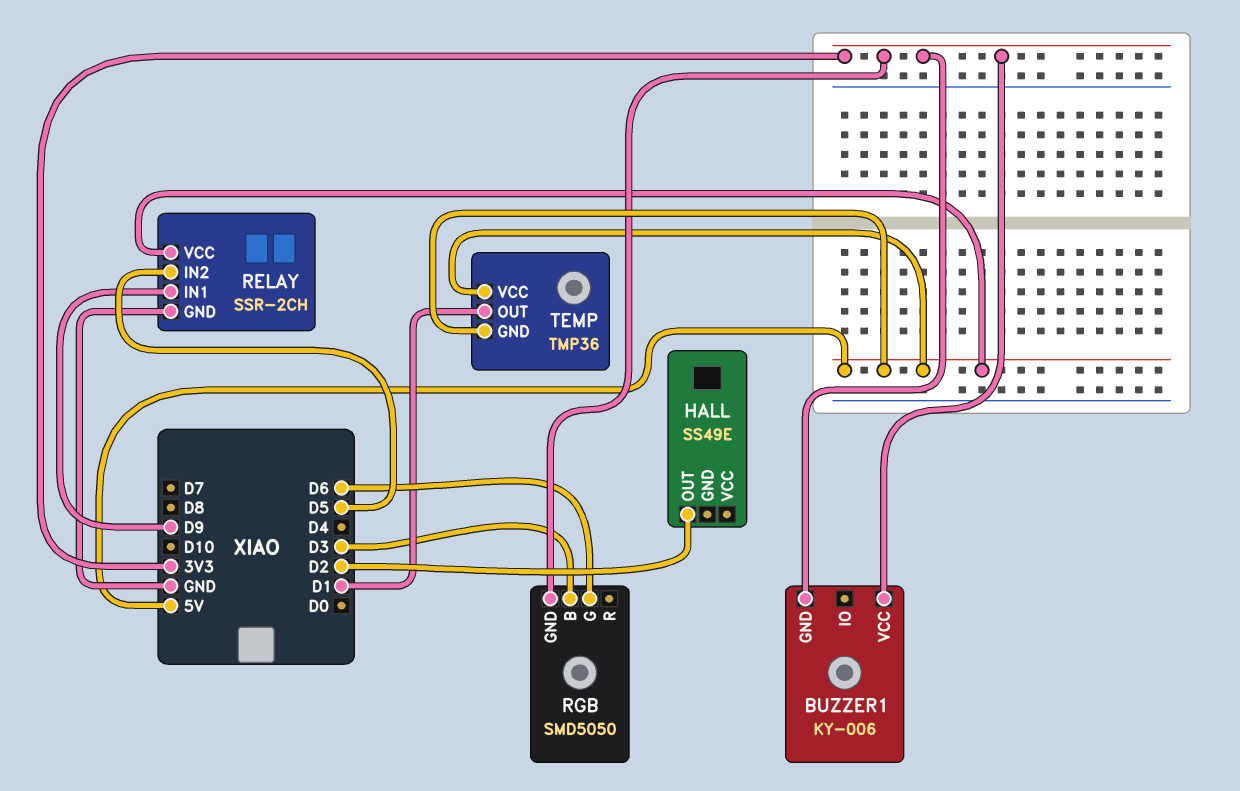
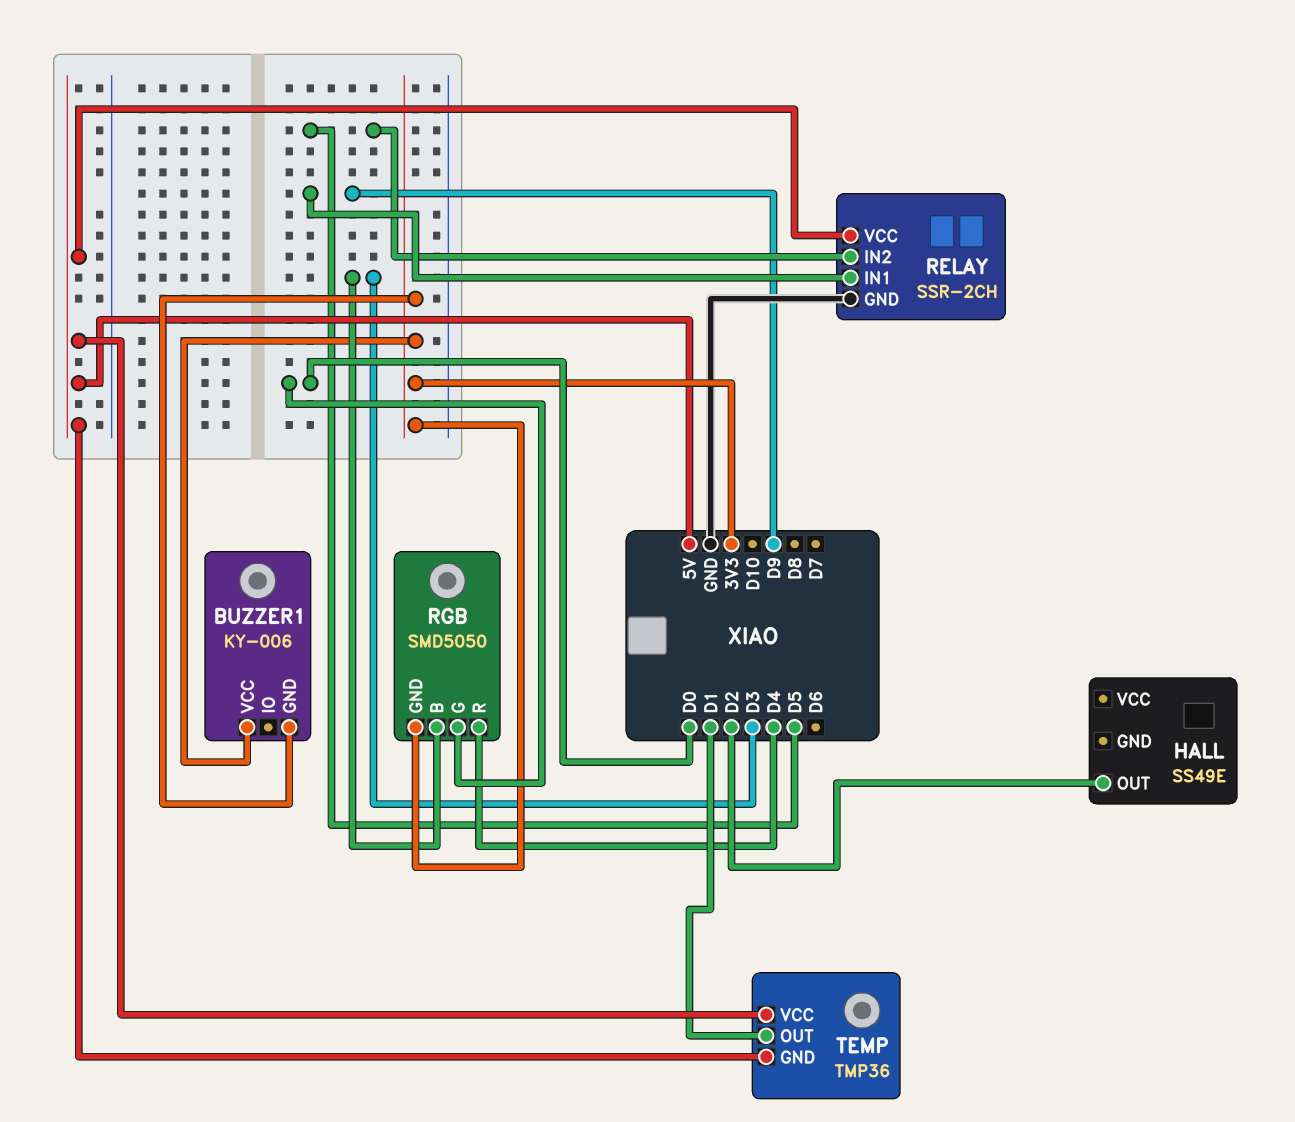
RGB pin G: D6 -> D0
RGB pin R: none -> D4

